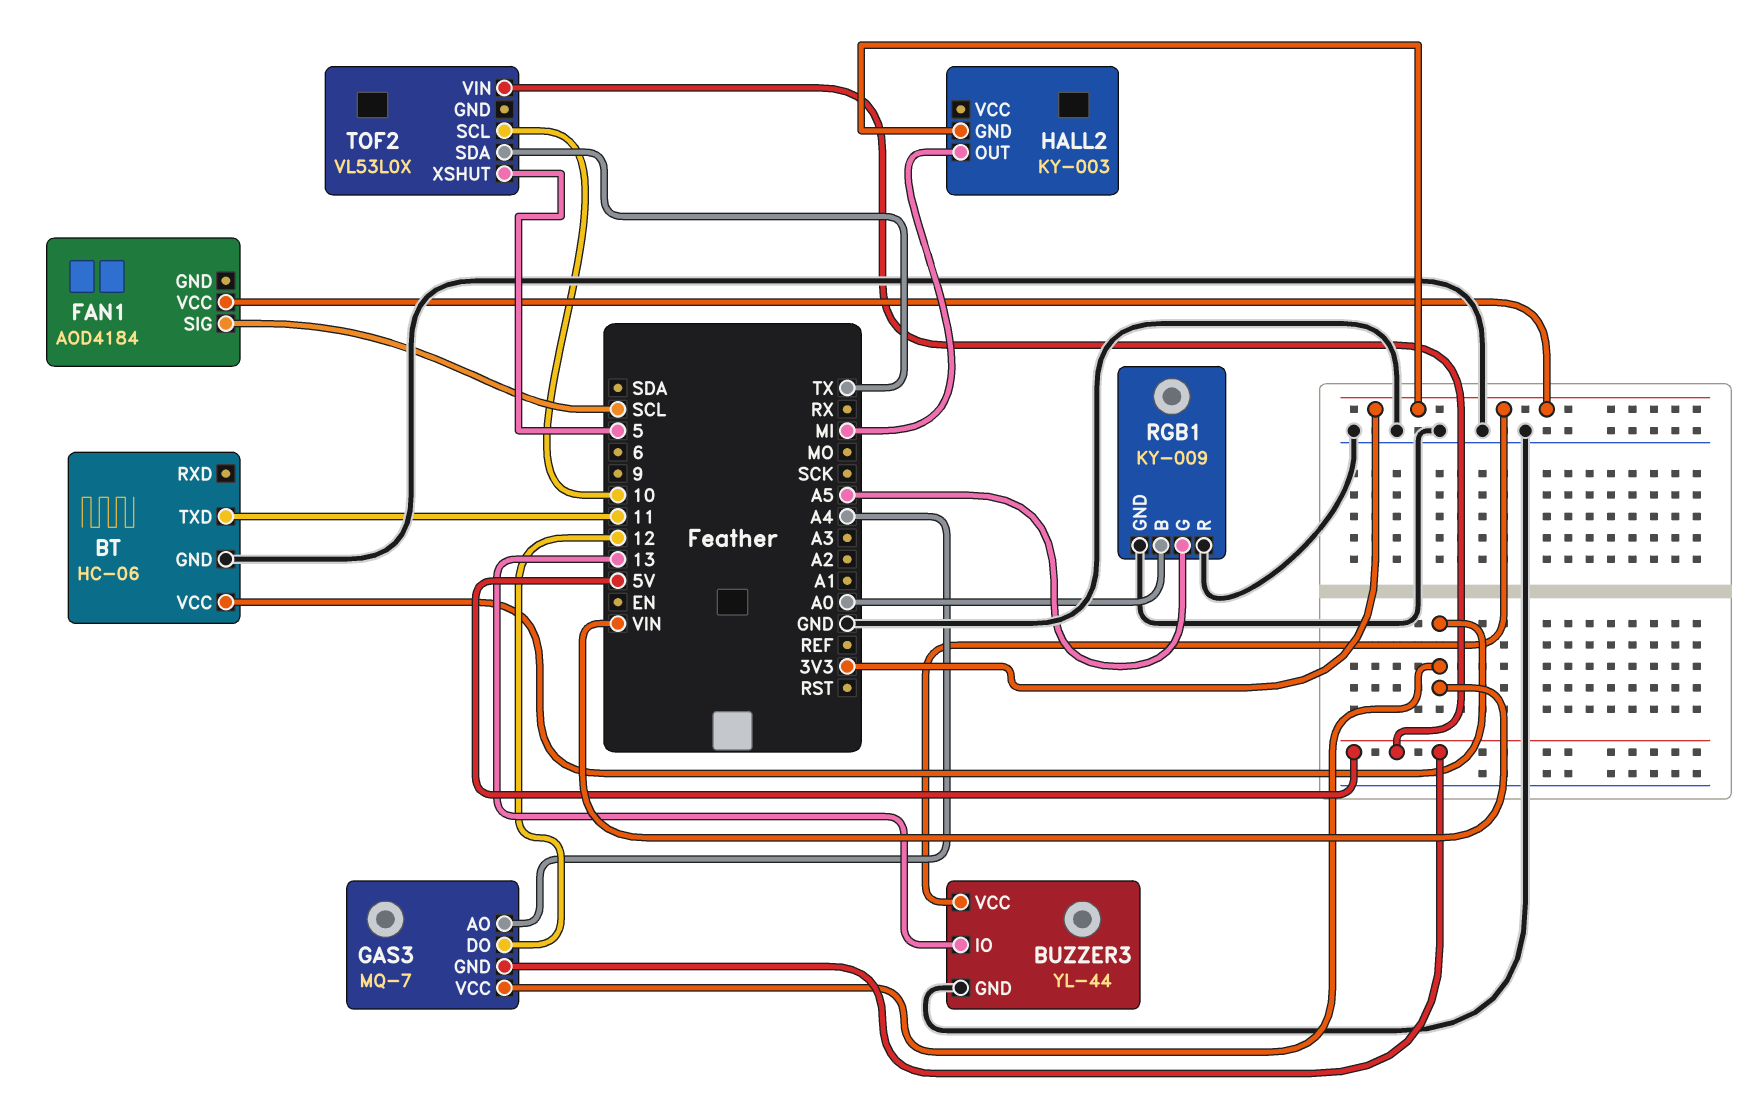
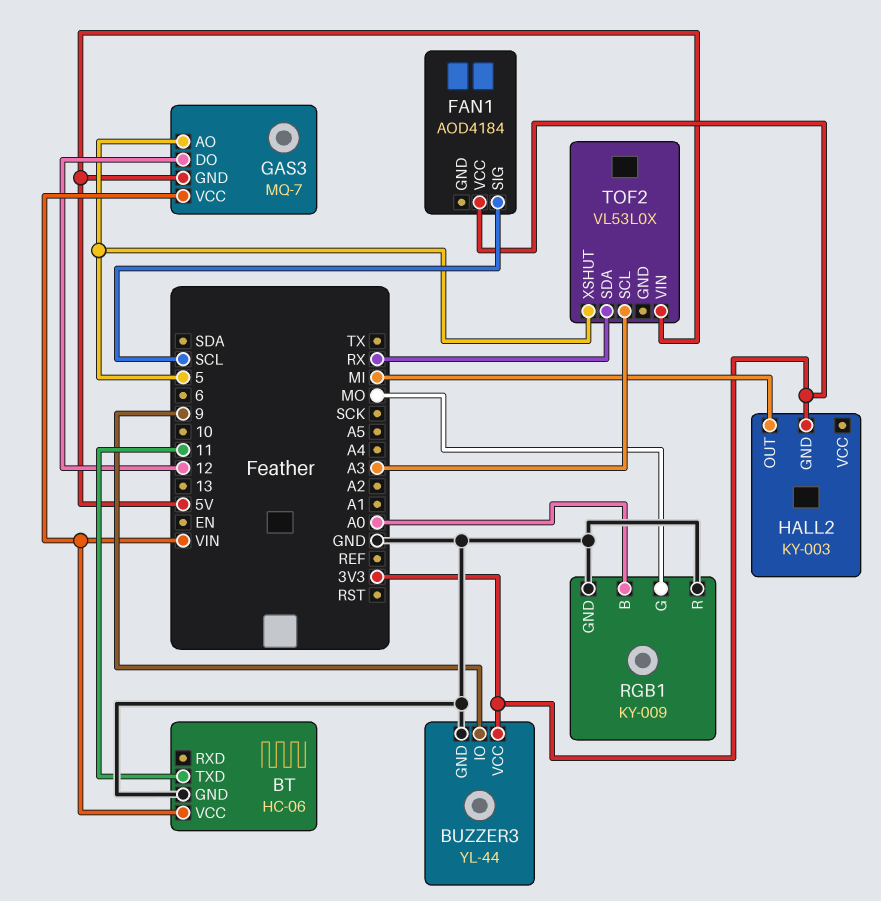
BUZZER3 pin IO: 13 -> 9
GAS3 pin AO: A4 -> 5
RGB1 pin G: A5 -> MO
TOF2 pin SCL: 10 -> A3
TOF2 pin SDA: TX -> RX

